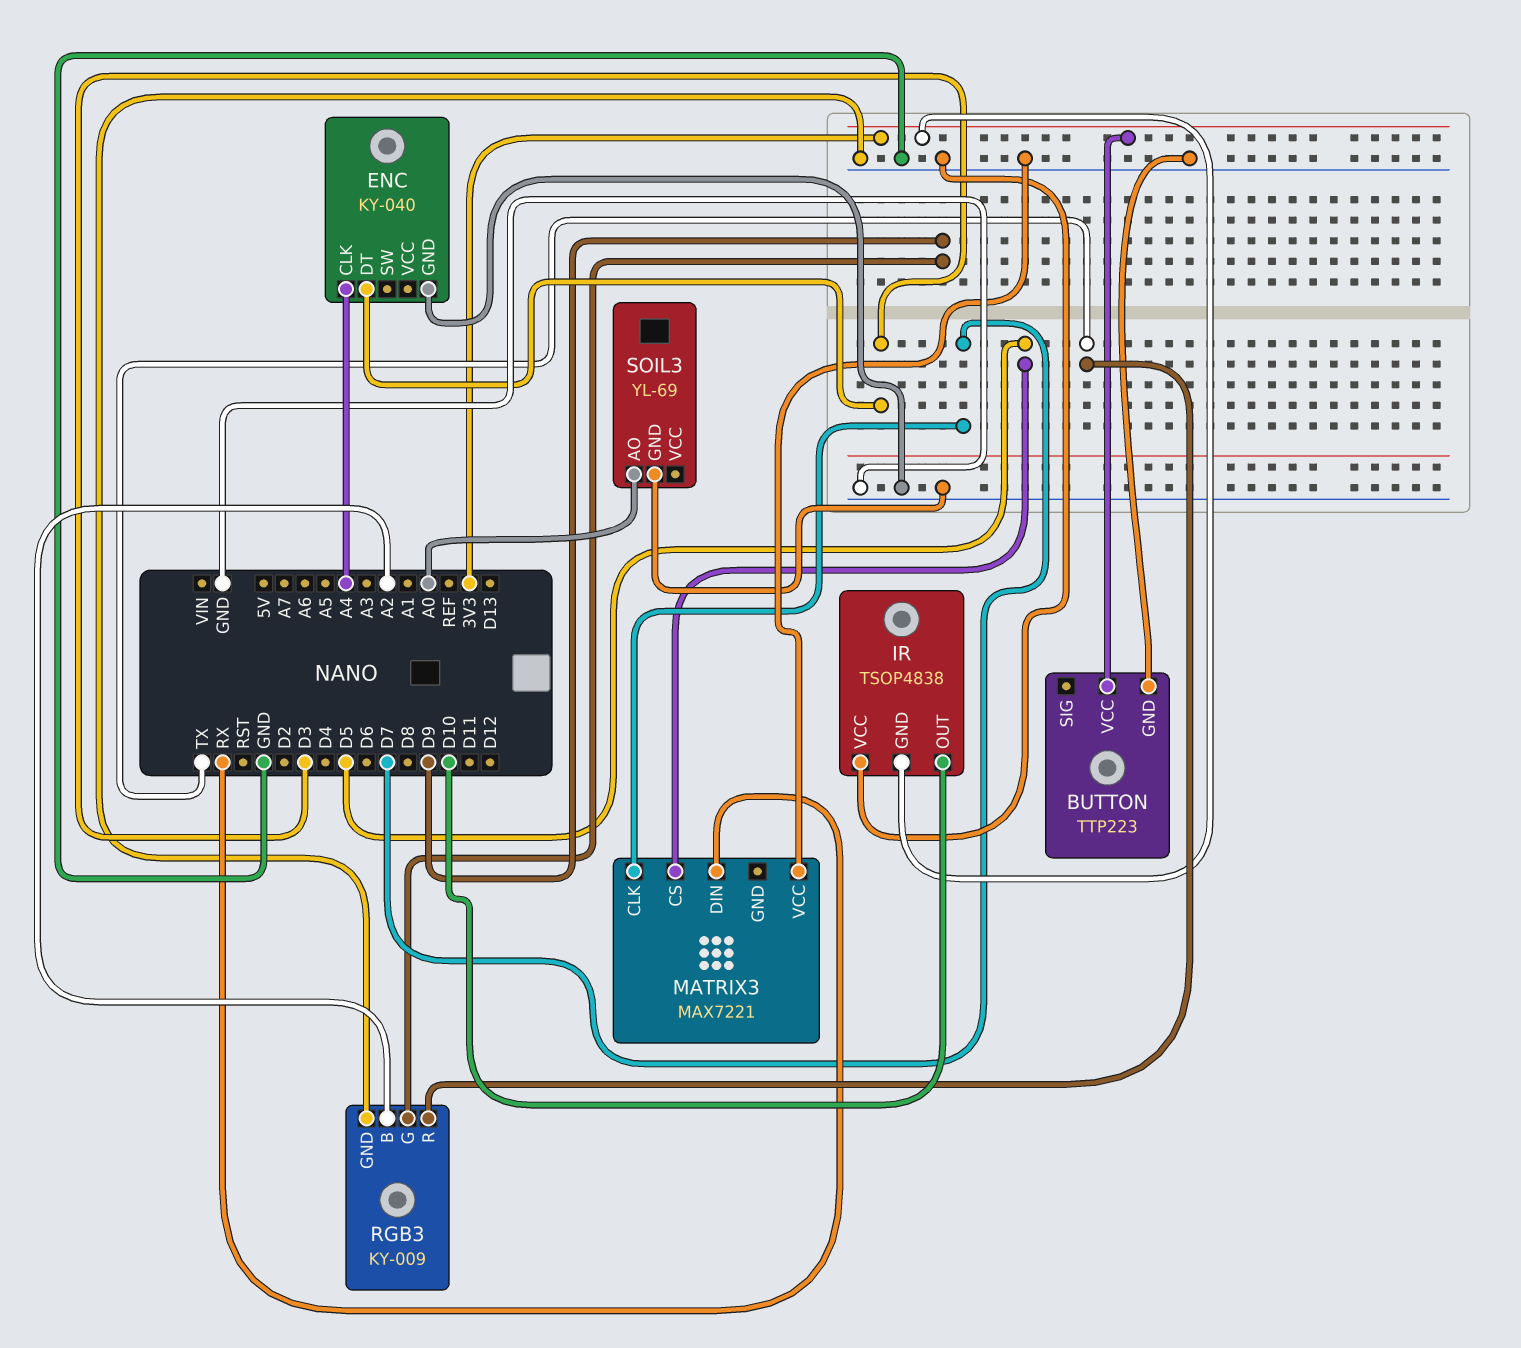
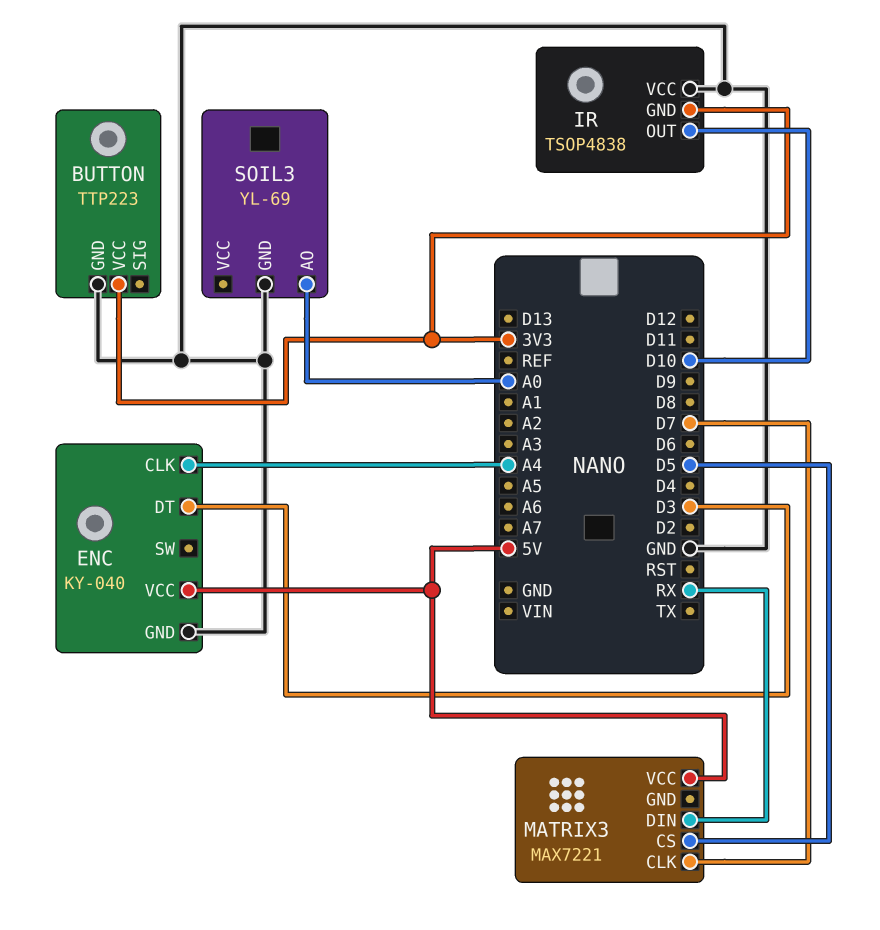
ENC pin VCC: none -> 5V
MATRIX3 pin VCC: GND -> 5V
RGB3: KY-009 -> none
RGB3 pin B: A2 -> none
RGB3 pin G: D9 -> none
RGB3 pin GND: GND -> none
RGB3 pin R: TX -> none

